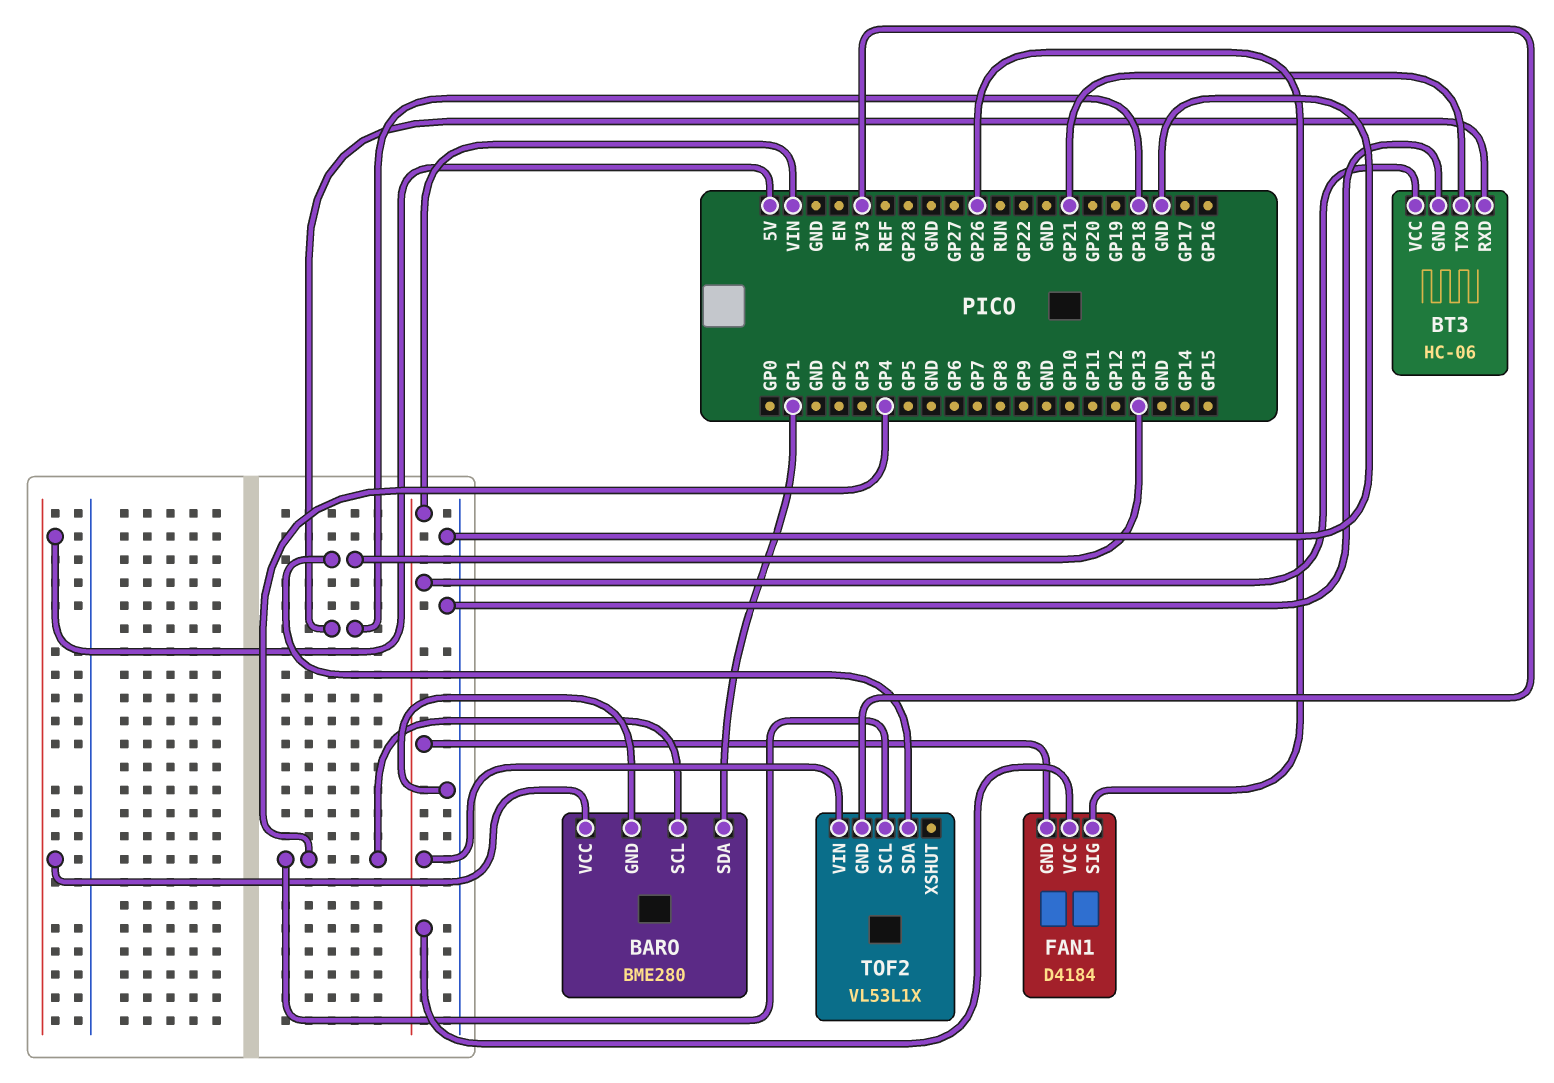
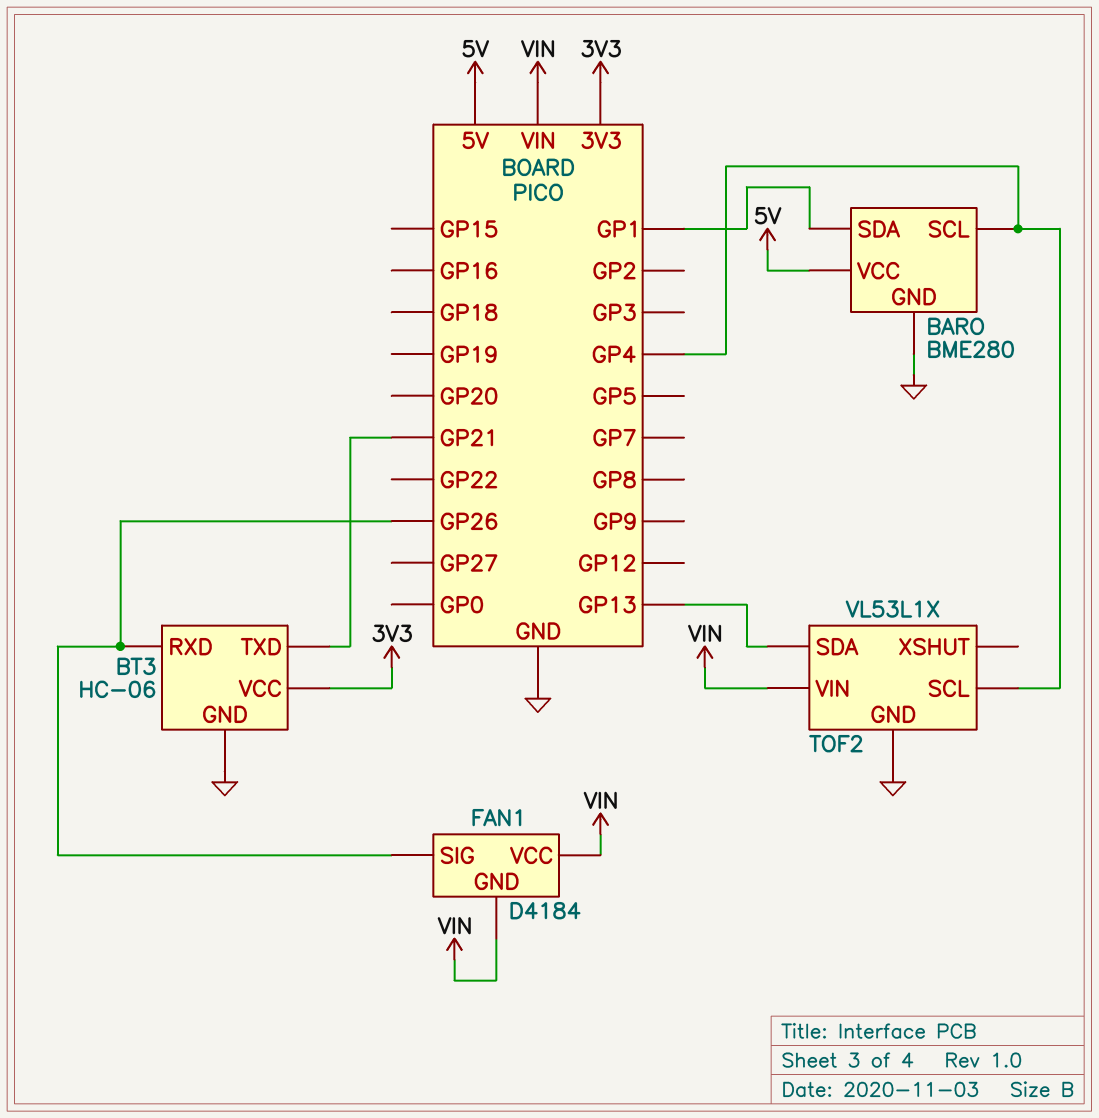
BT3 pin RXD: GP18 -> GP26
BT3 pin VCC: VIN -> 3V3
TOF2 pin GND: 3V3 -> GND

